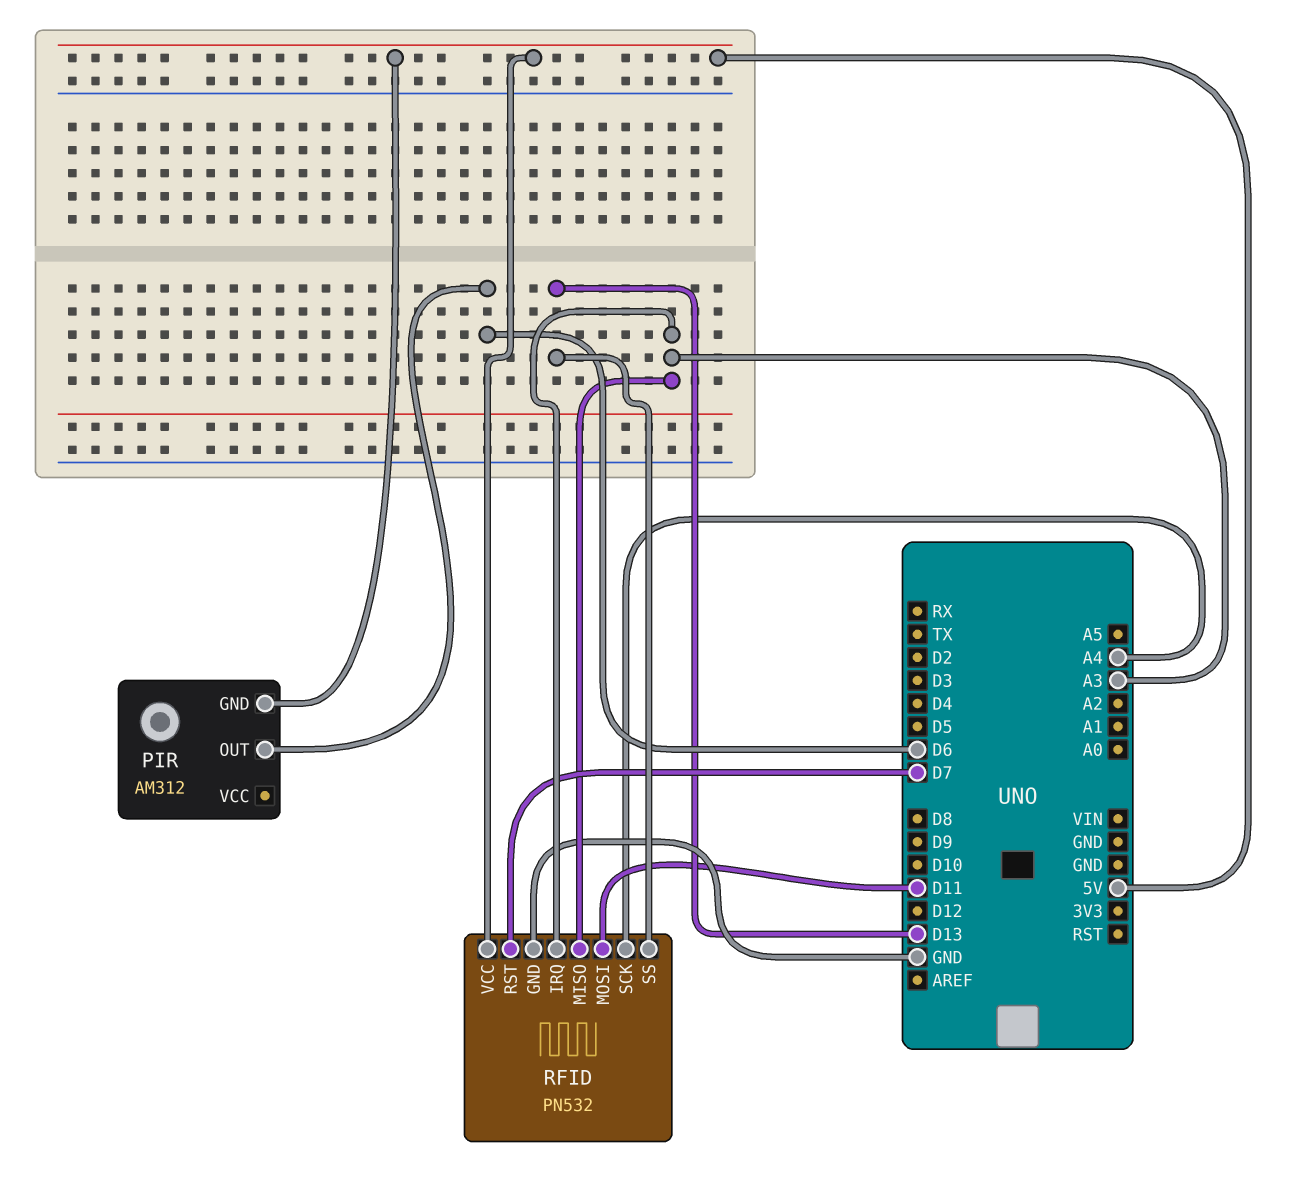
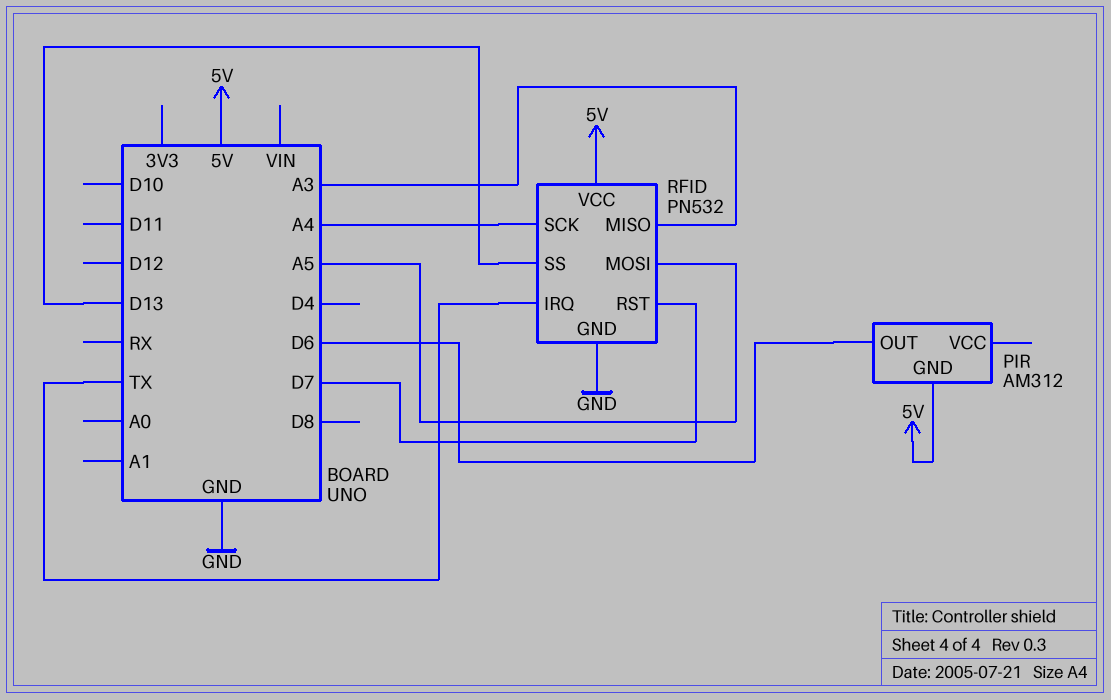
RFID pin IRQ: A3 -> TX
RFID pin MOSI: D11 -> A5

